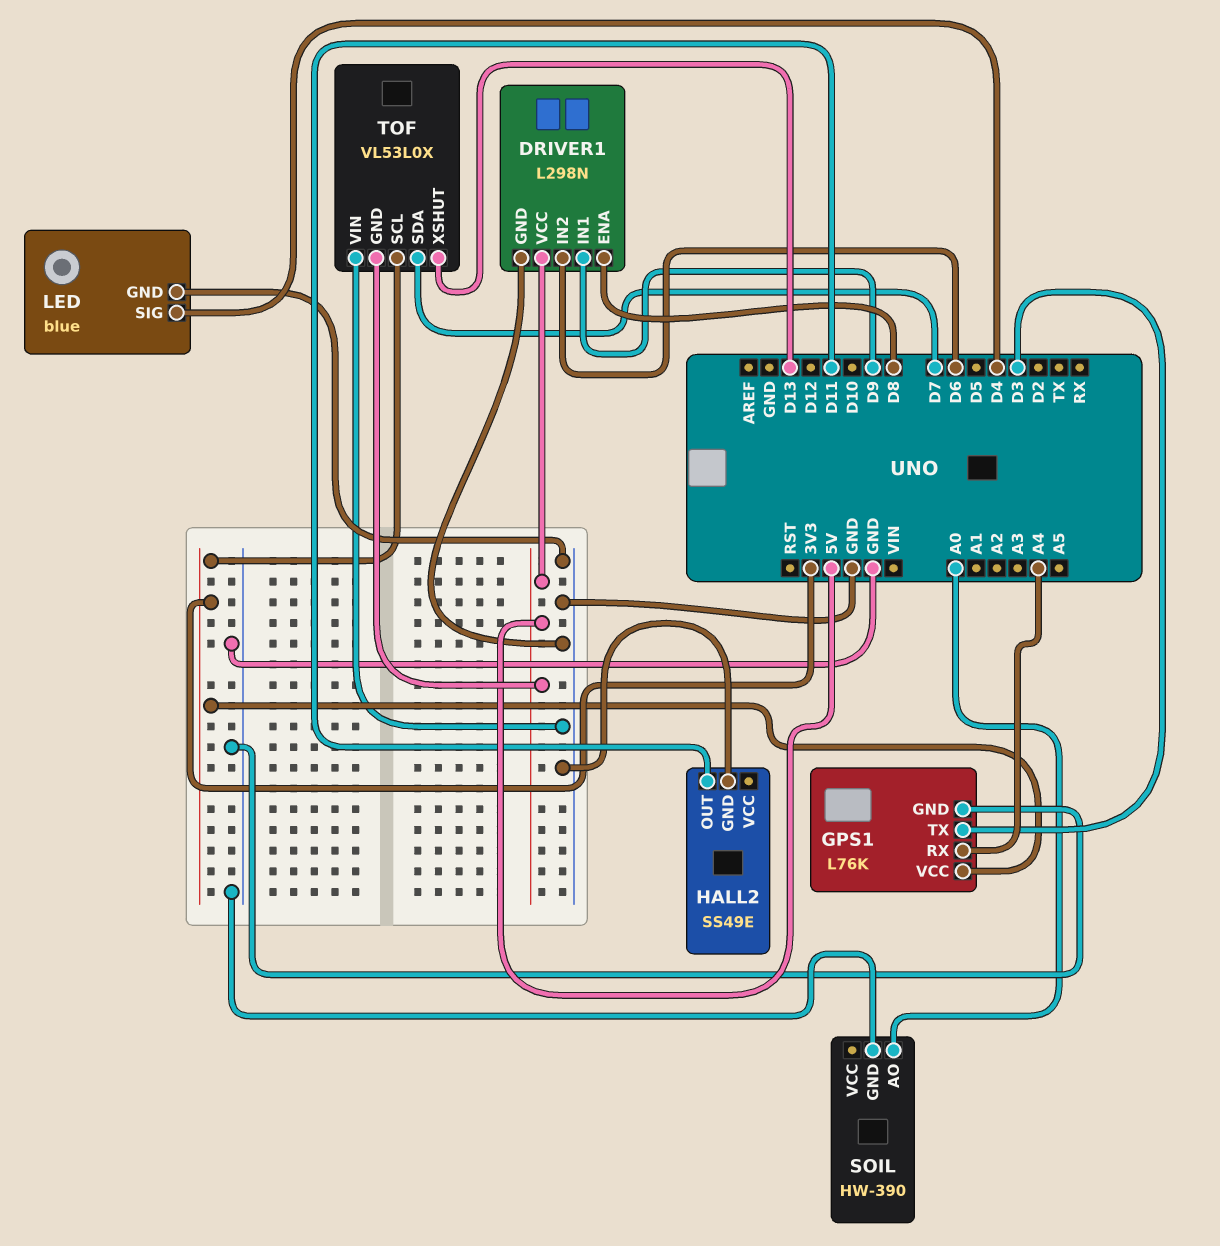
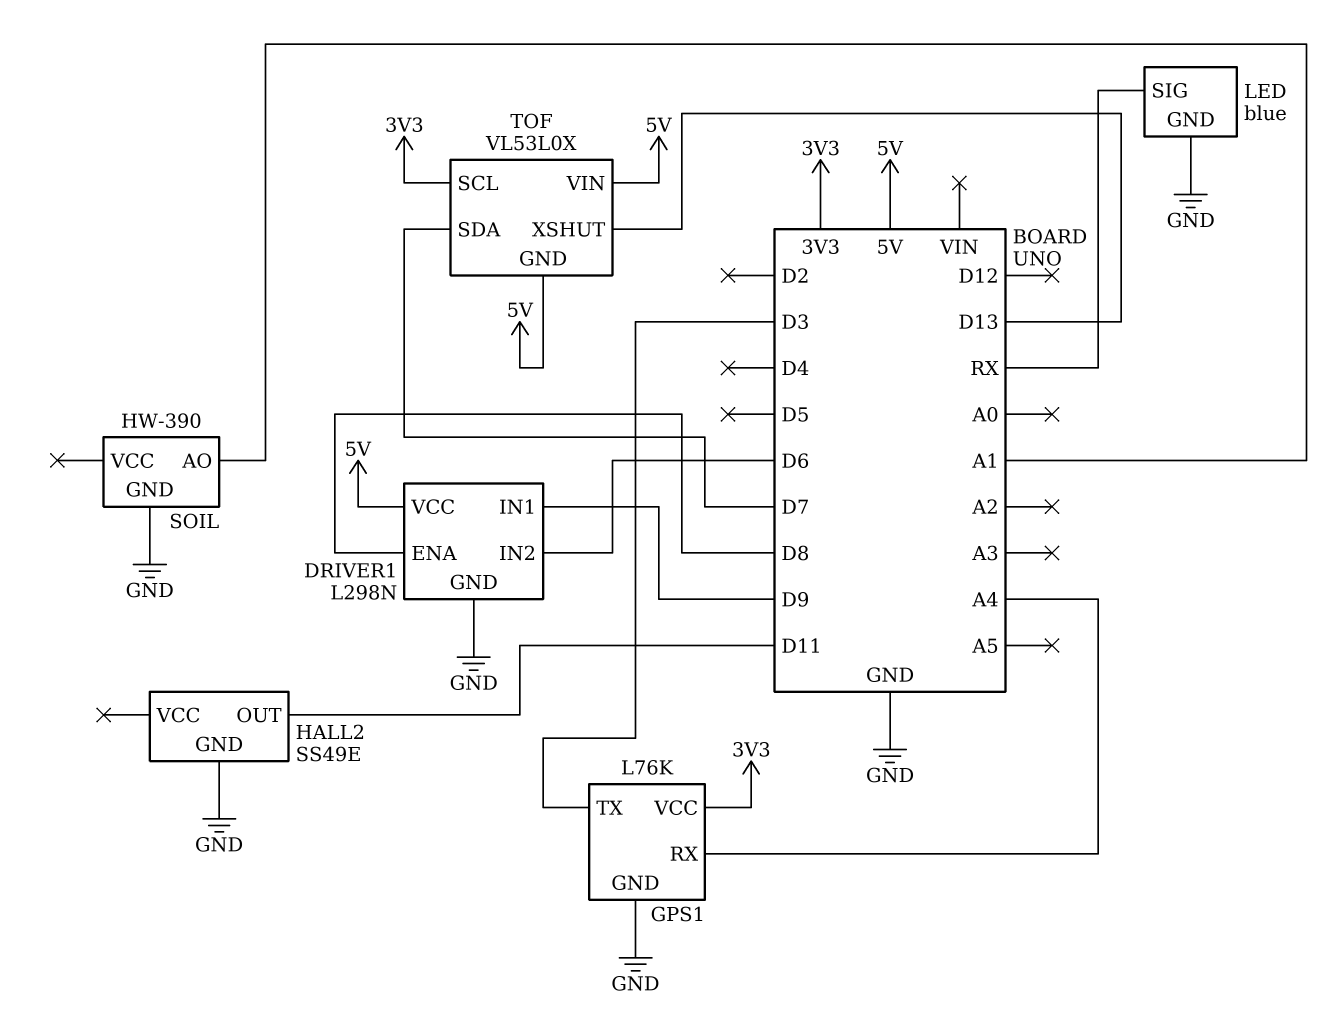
LED pin SIG: D4 -> RX
SOIL pin AO: A0 -> A1
TOF pin VIN: GND -> 5V

